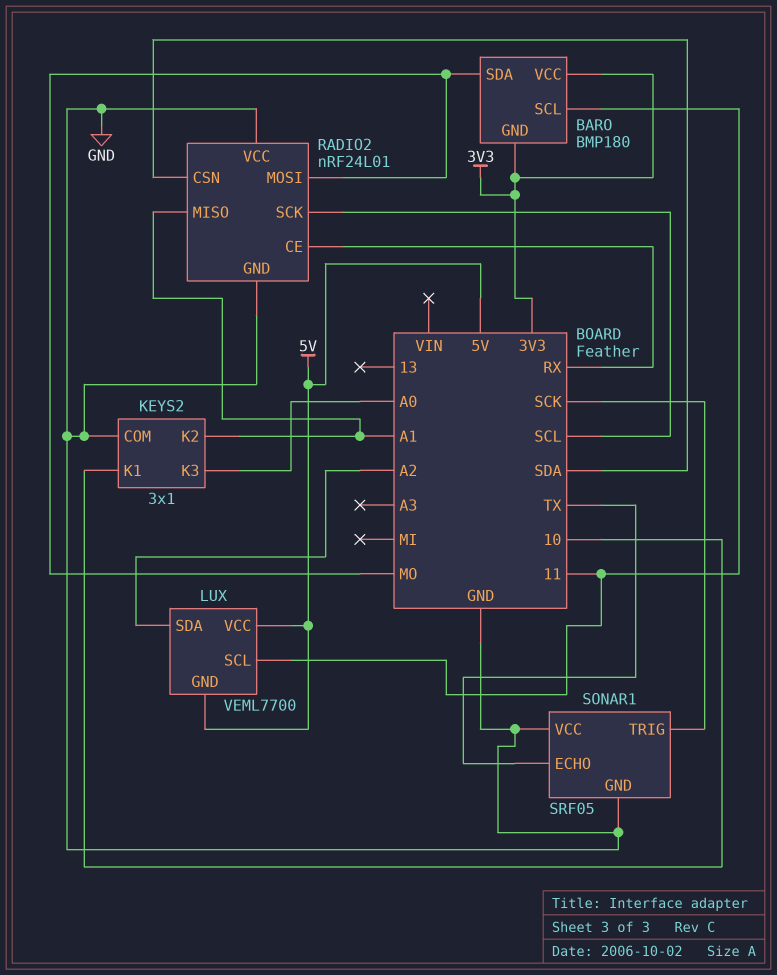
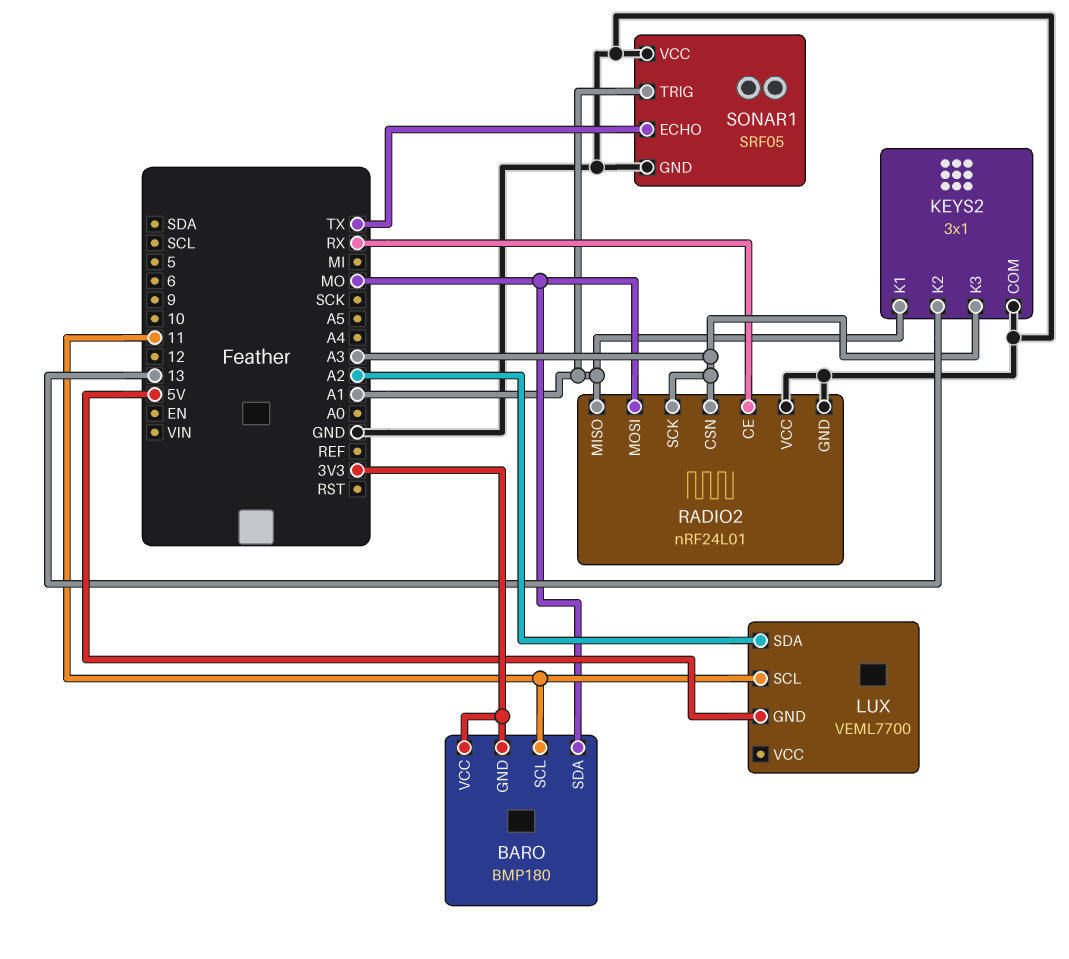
KEYS2 pin K1: 10 -> A1
KEYS2 pin K2: A1 -> 13
KEYS2 pin K3: A0 -> A3
LUX pin VCC: 5V -> none
RADIO2 pin CSN: SDA -> A3
RADIO2 pin SCK: SCL -> A3
SONAR1 pin TRIG: SCK -> A1

